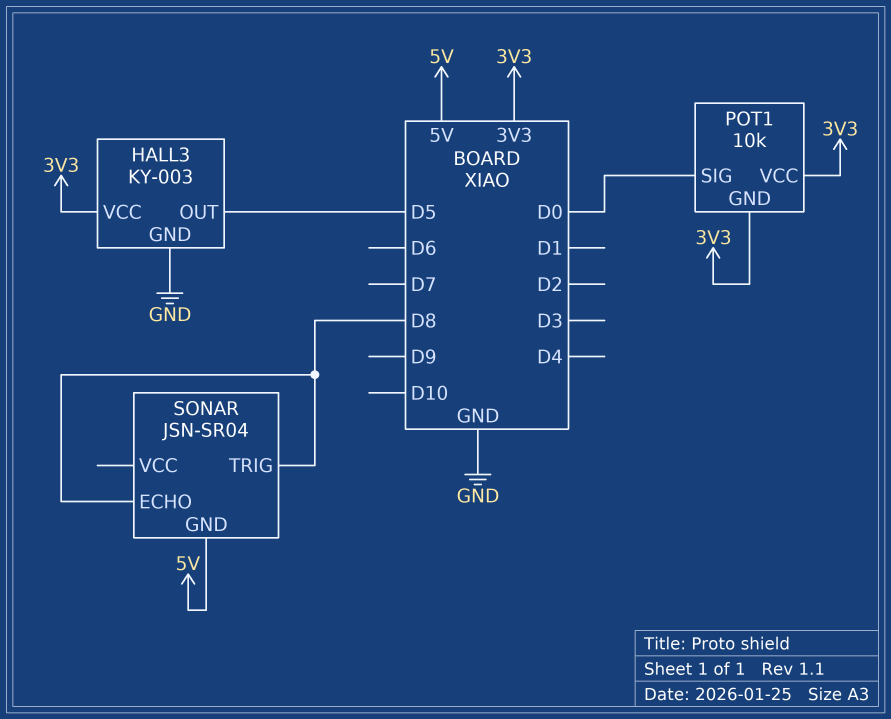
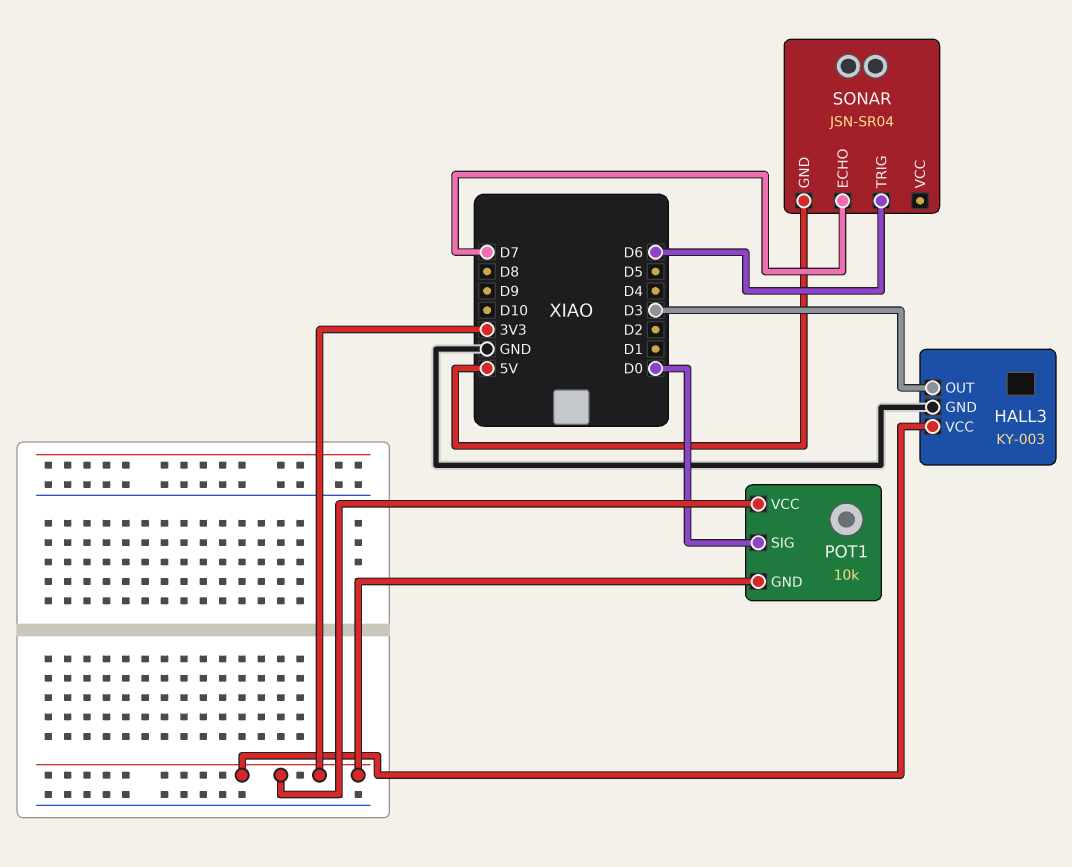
HALL3 pin OUT: D5 -> D3
SONAR pin ECHO: D8 -> D7
SONAR pin TRIG: D8 -> D6

